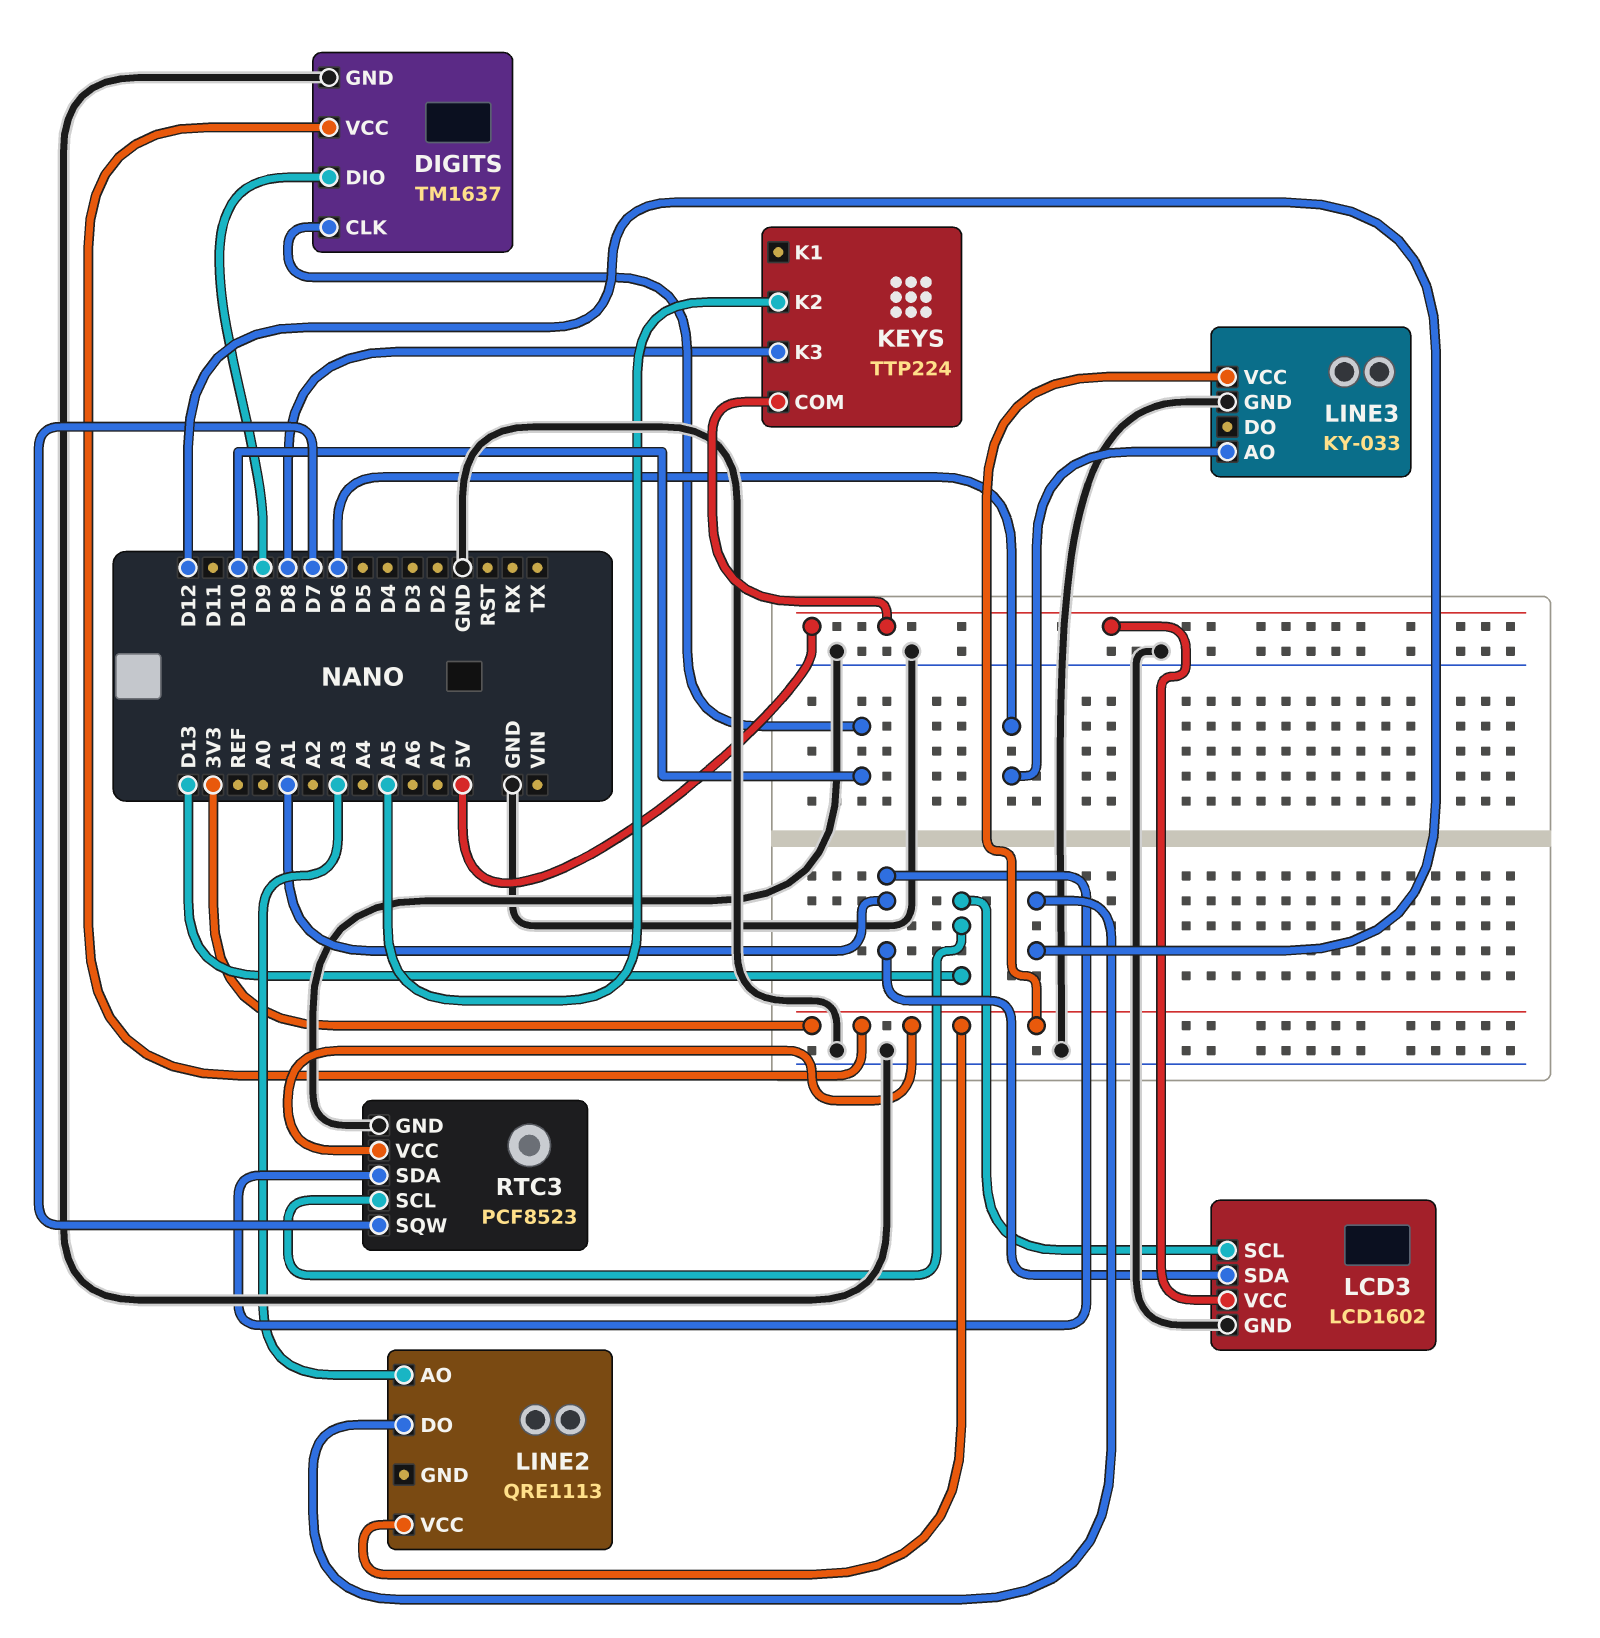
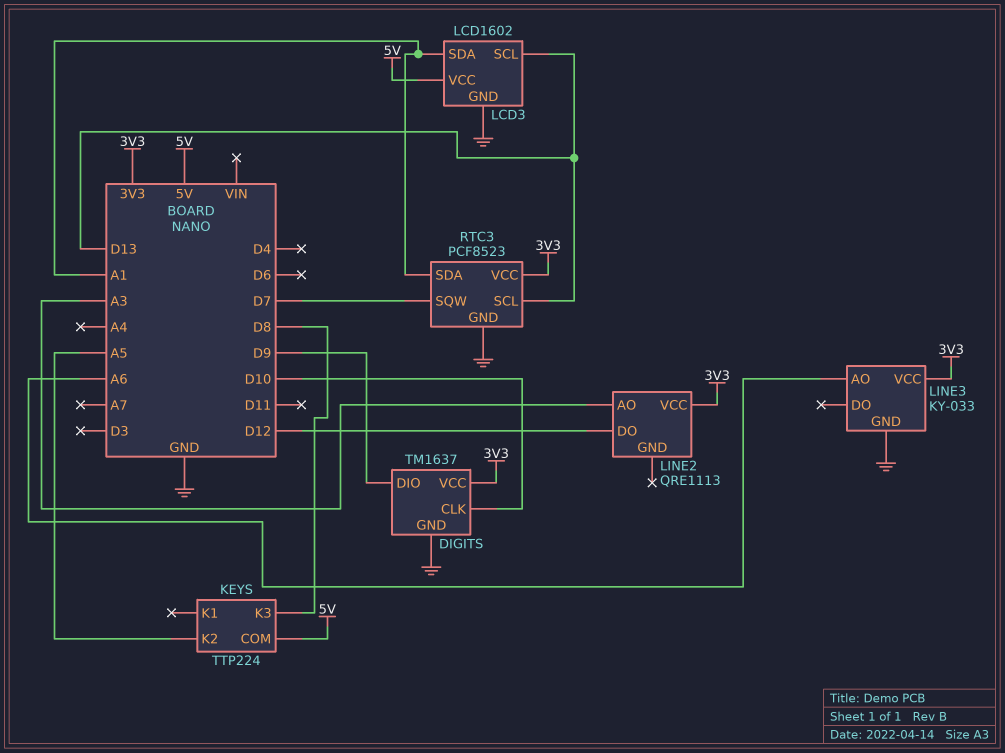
LINE3 pin AO: D6 -> A6

